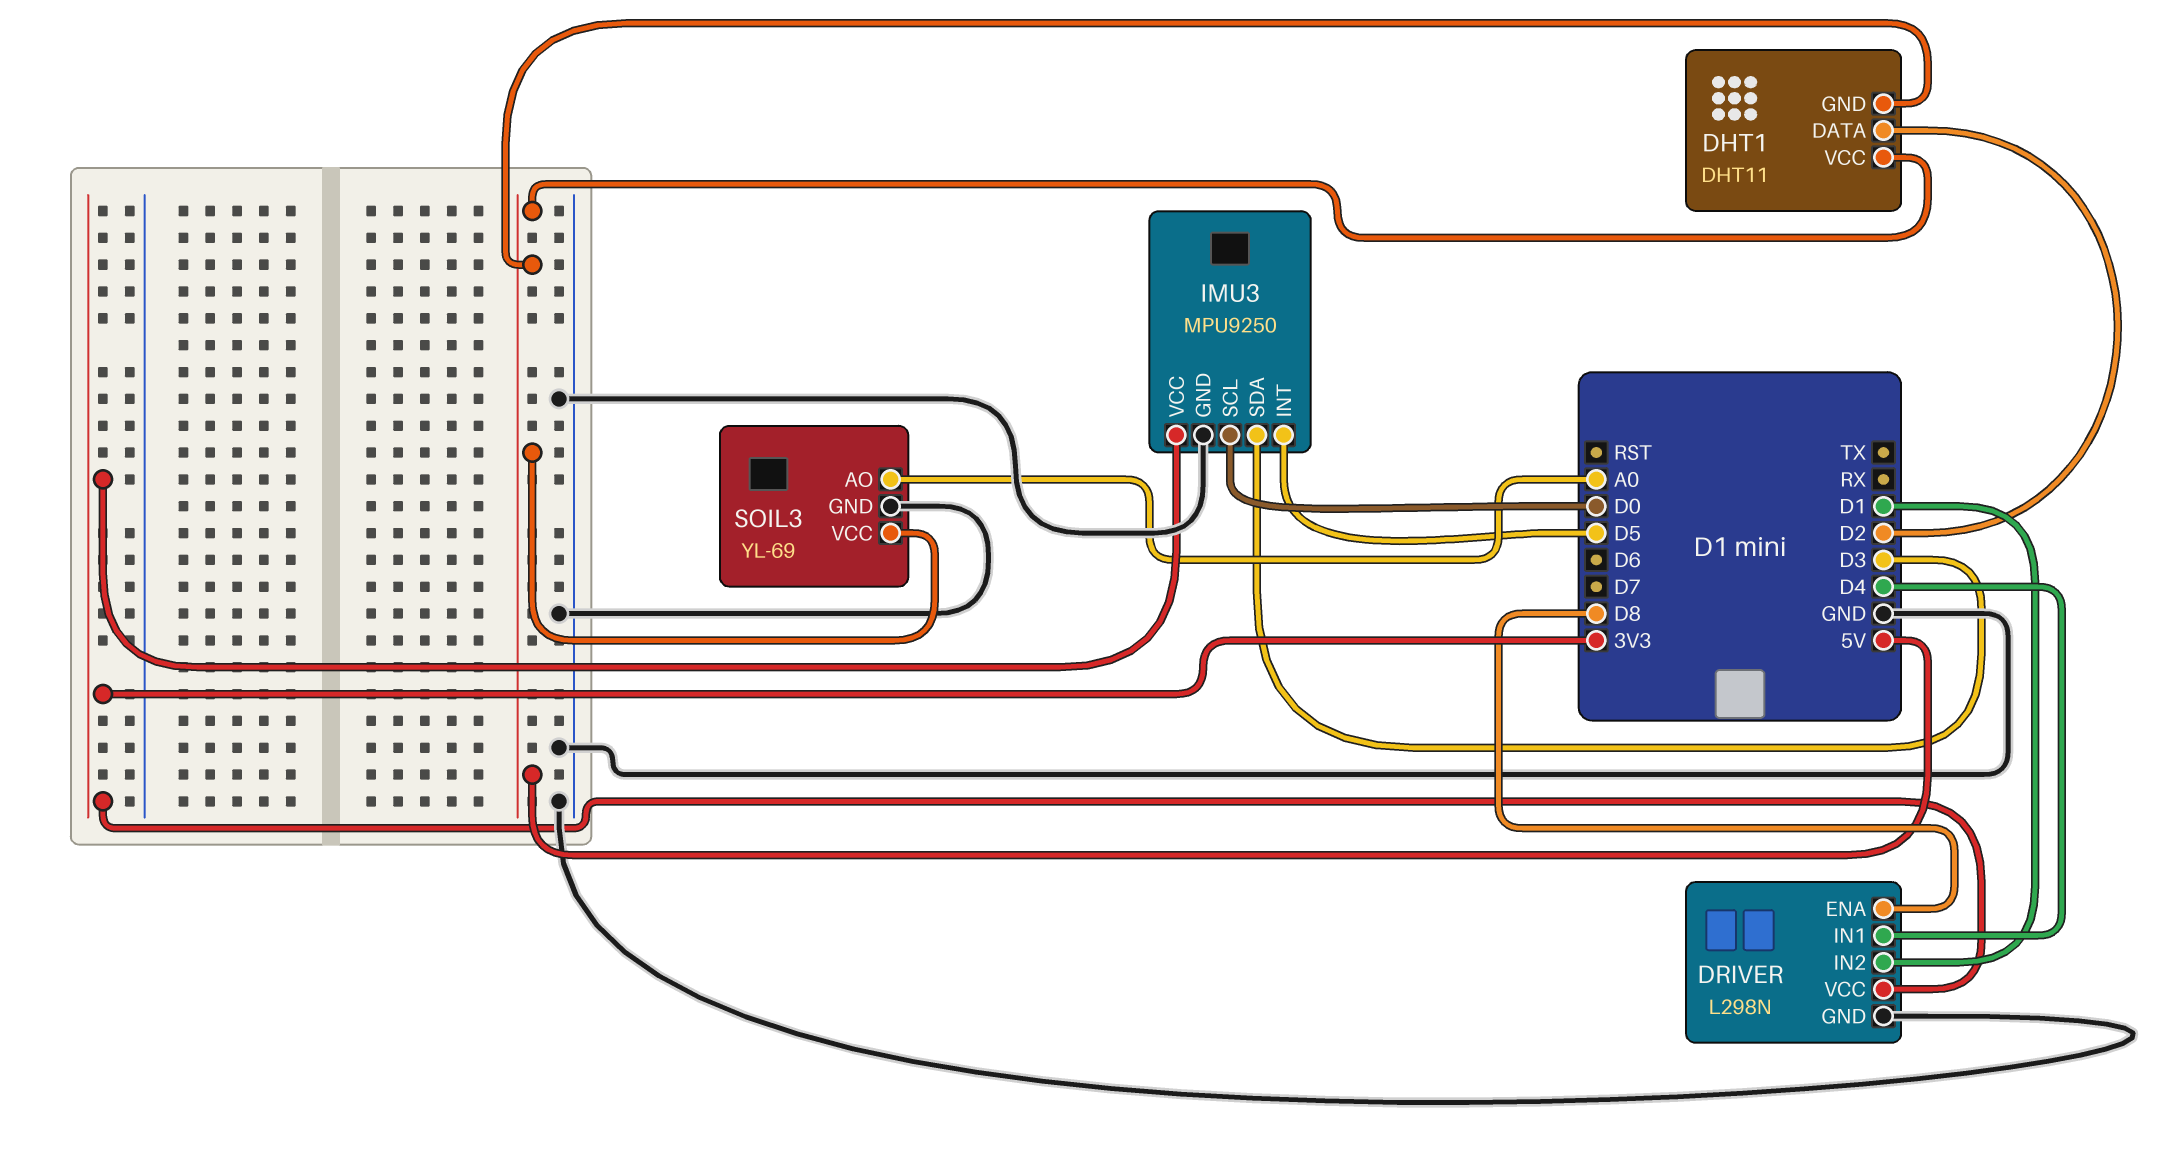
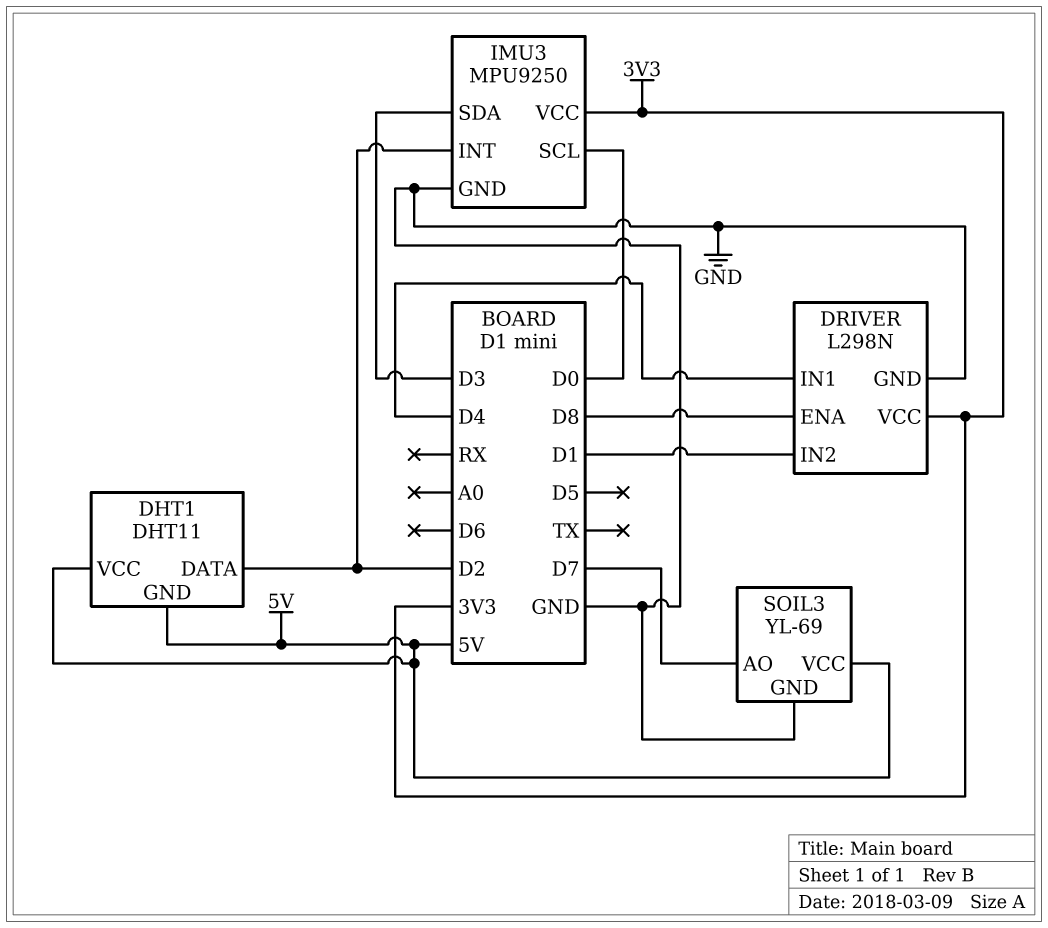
IMU3 pin INT: D5 -> D2
SOIL3 pin AO: A0 -> D7

